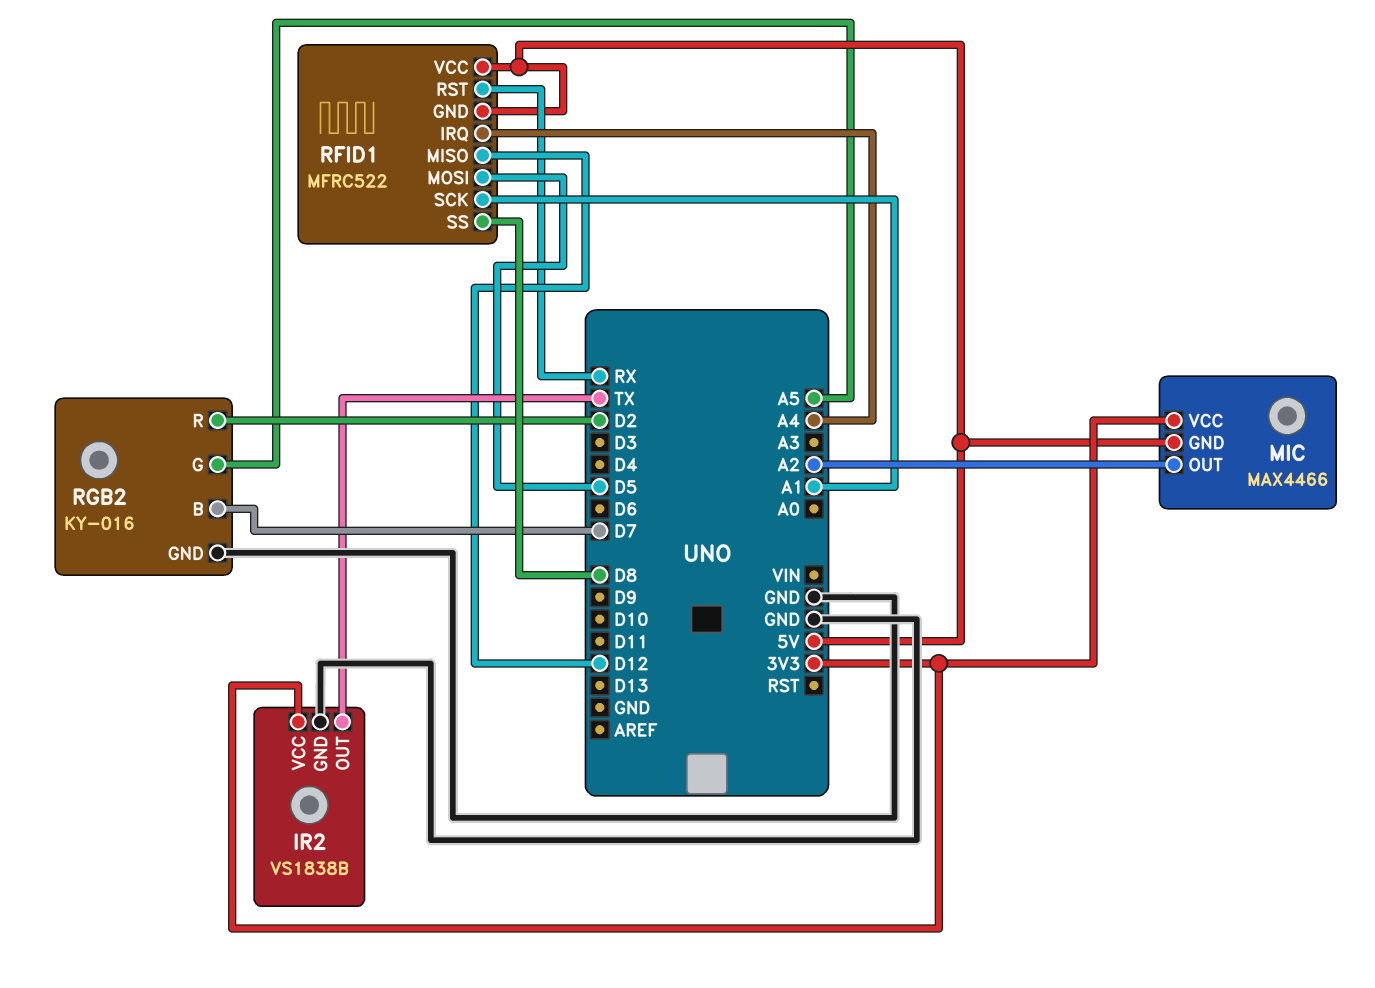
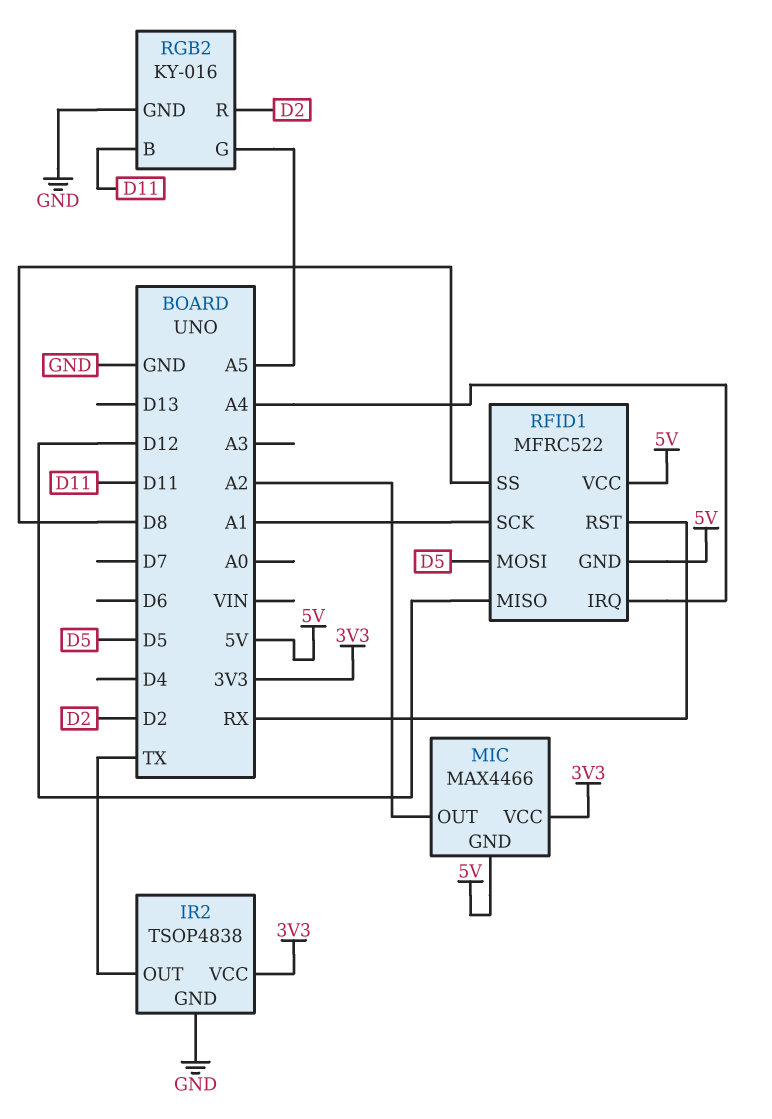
IR2: VS1838B -> TSOP4838
RGB2 pin B: D7 -> D11

